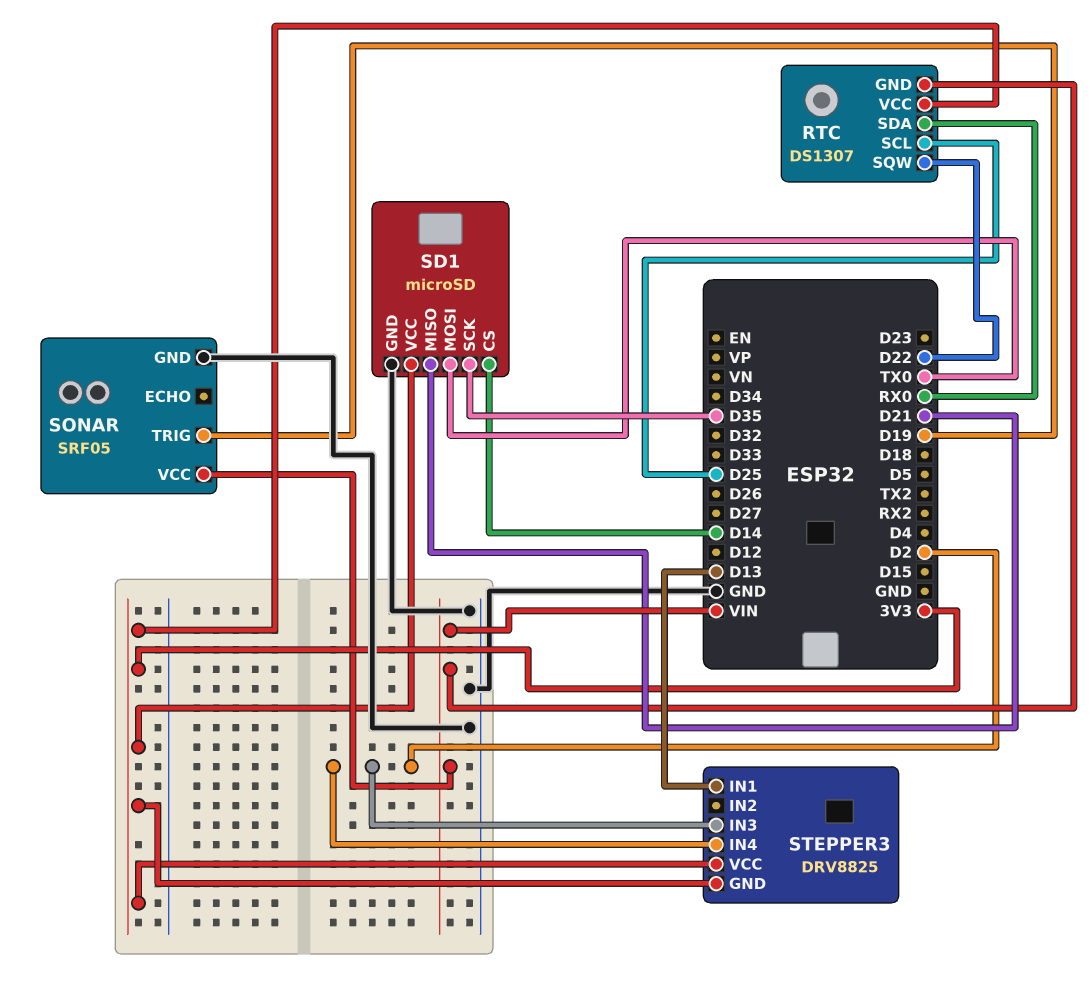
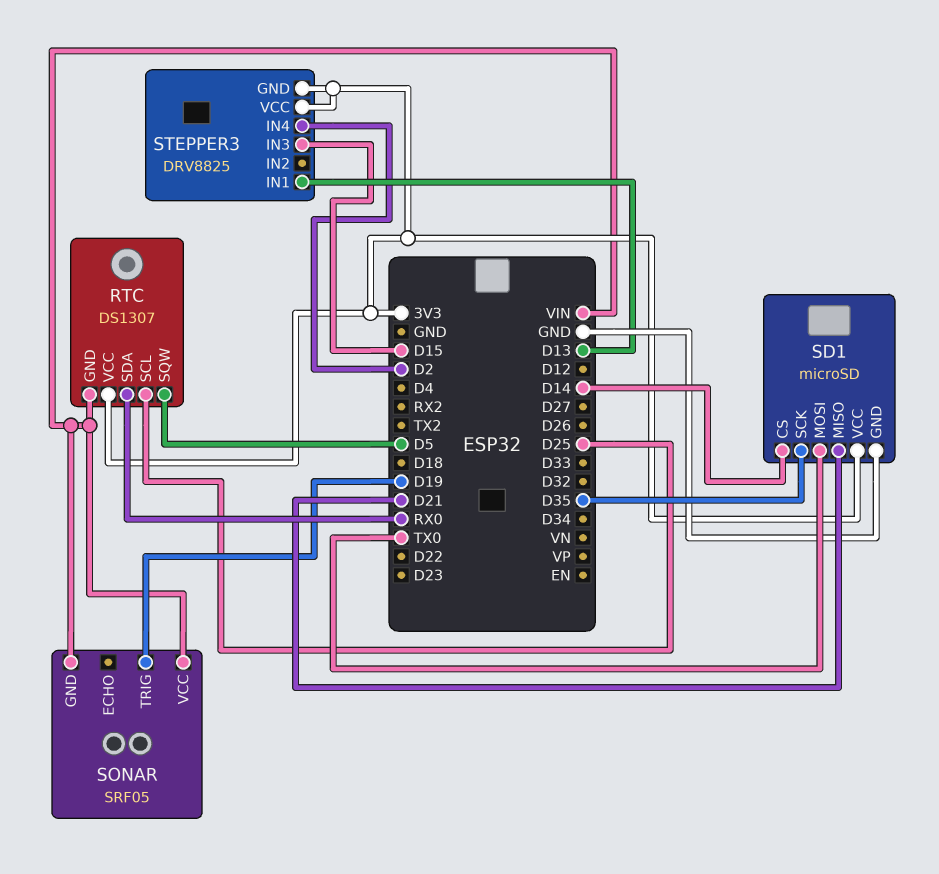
RTC pin SQW: D22 -> D5
SONAR pin GND: GND -> VIN
STEPPER3 pin IN3: D2 -> D15

